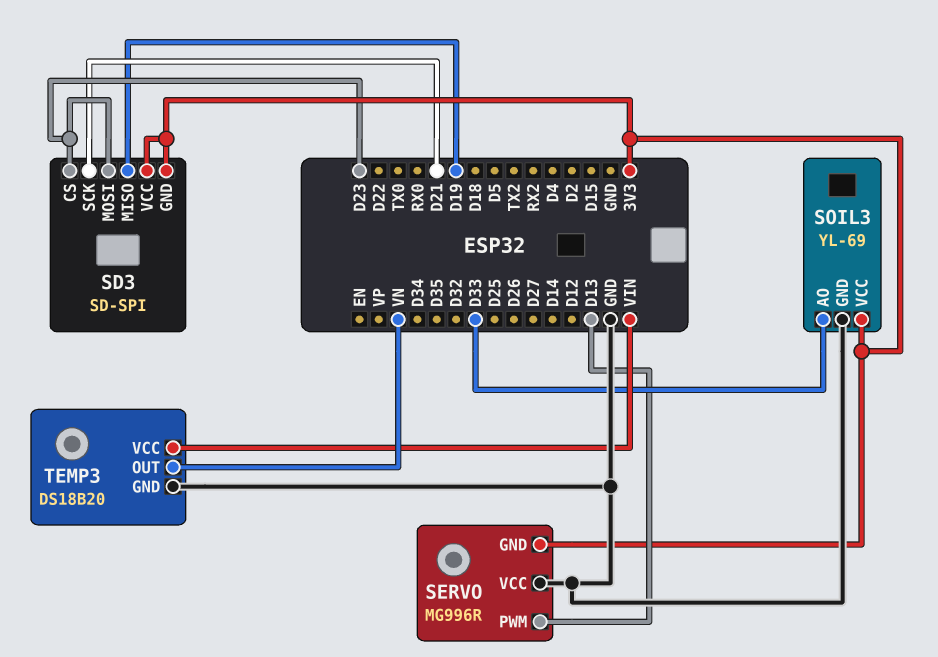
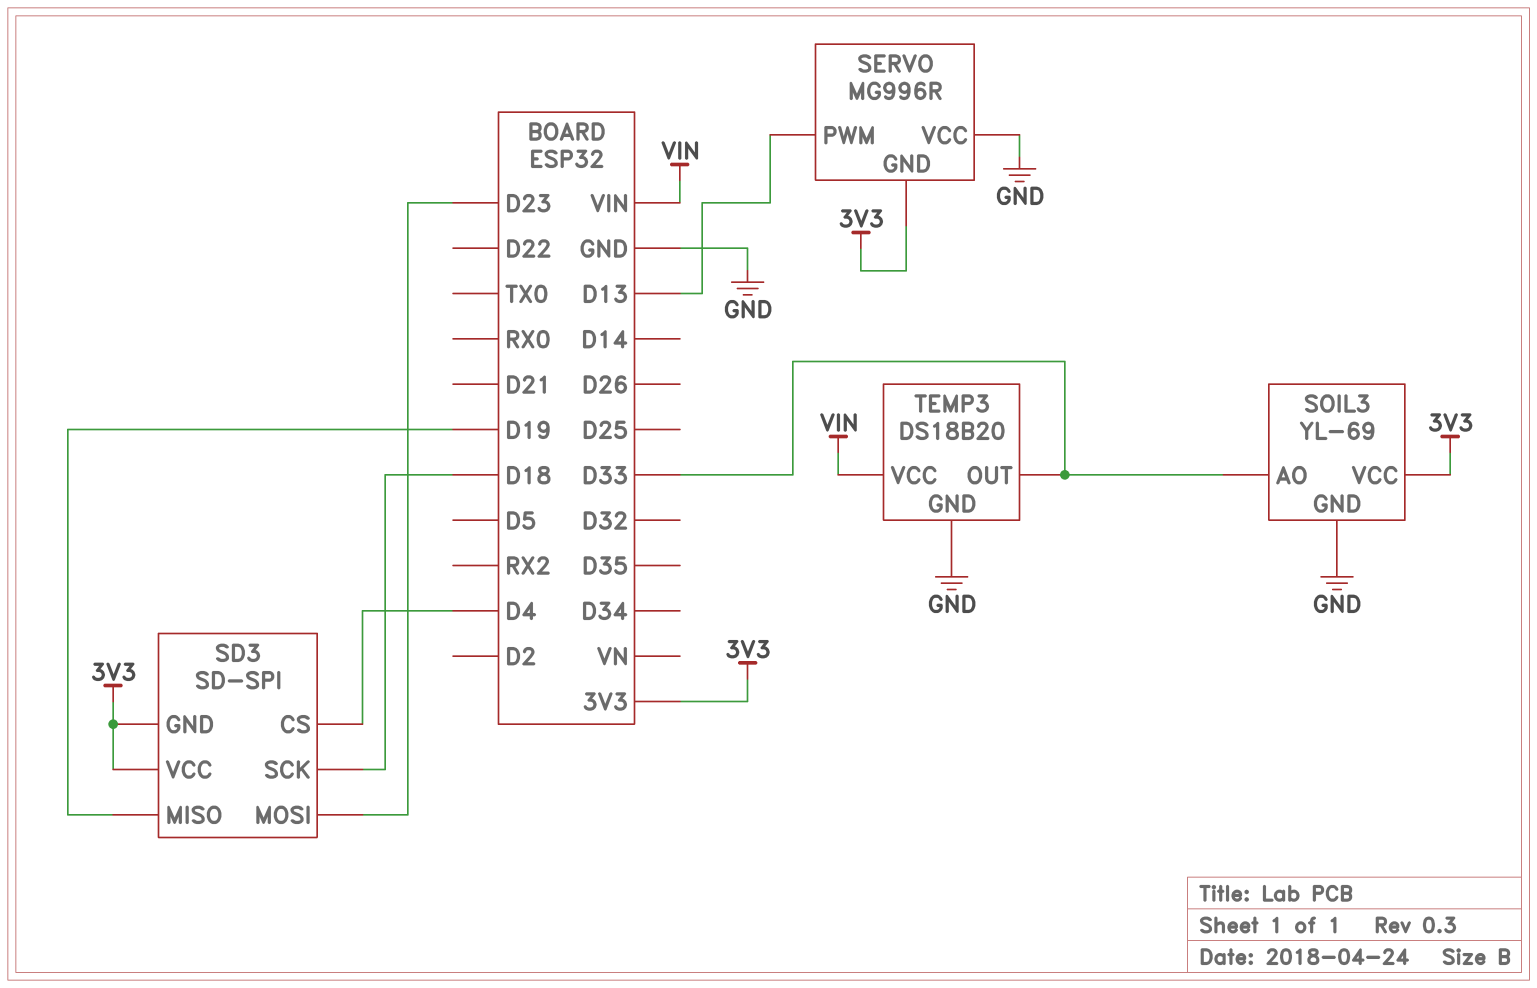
SD3 pin CS: D23 -> D4
SD3 pin SCK: D21 -> D18
TEMP3 pin OUT: VN -> D33

